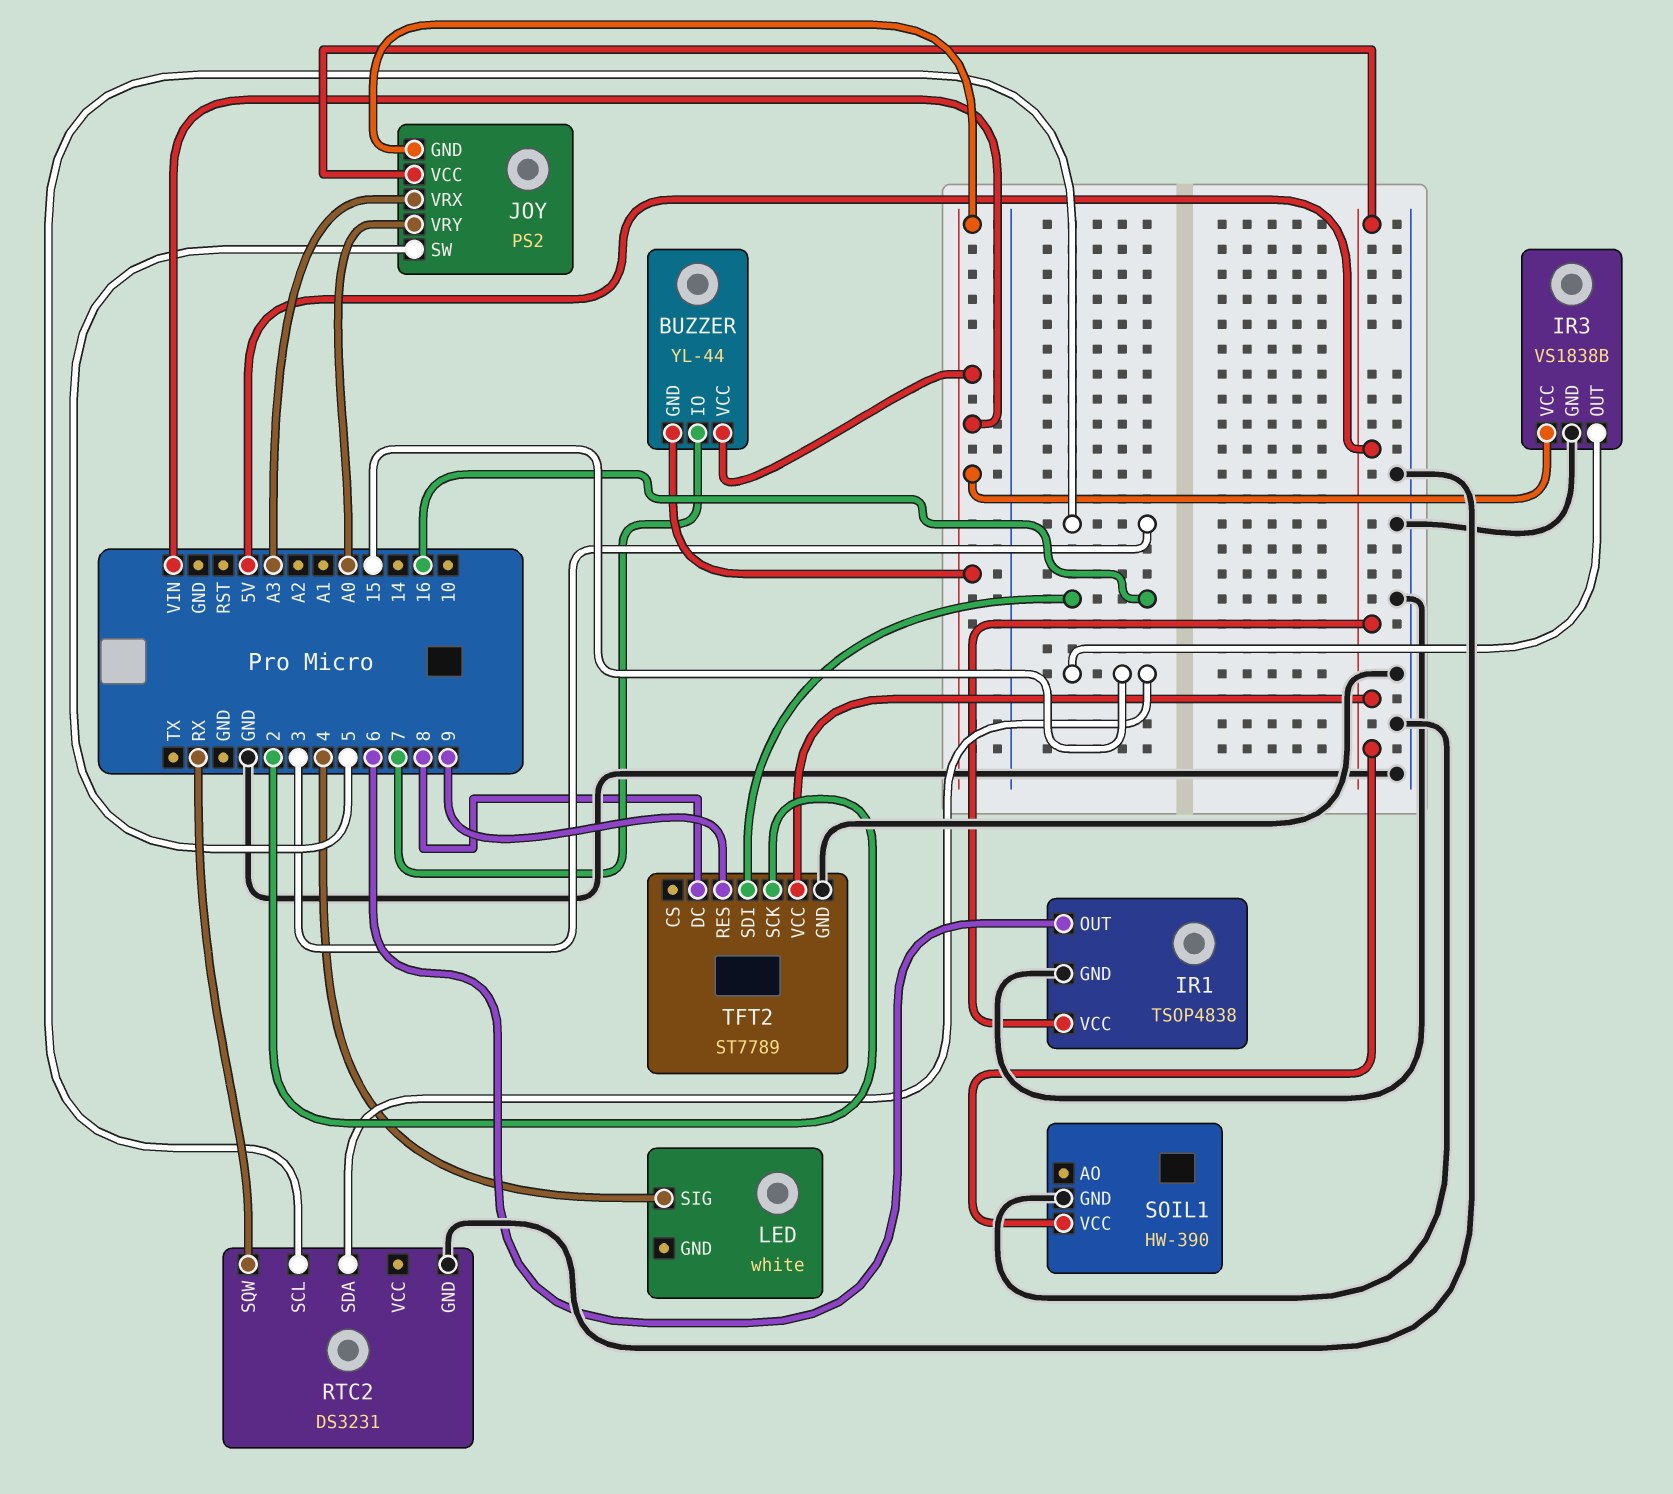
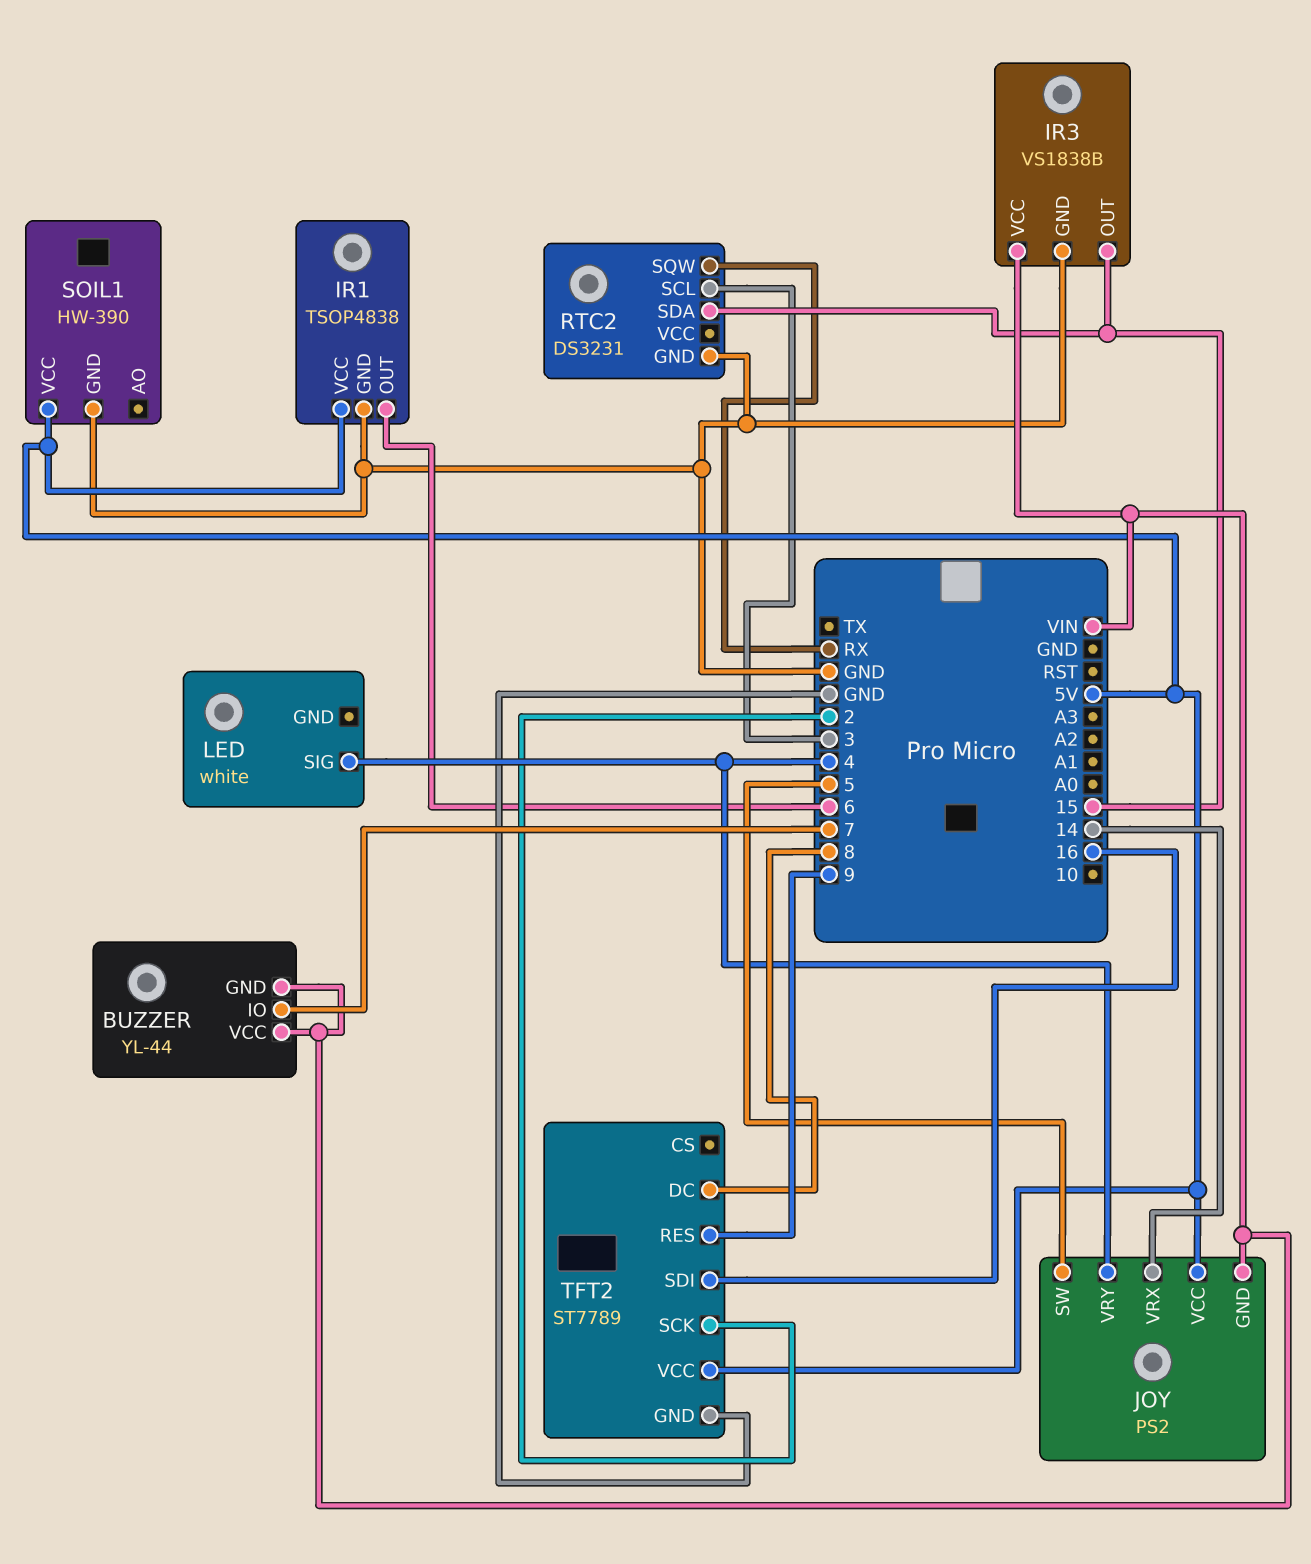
JOY pin VRX: A3 -> 14
JOY pin VRY: A0 -> 4

